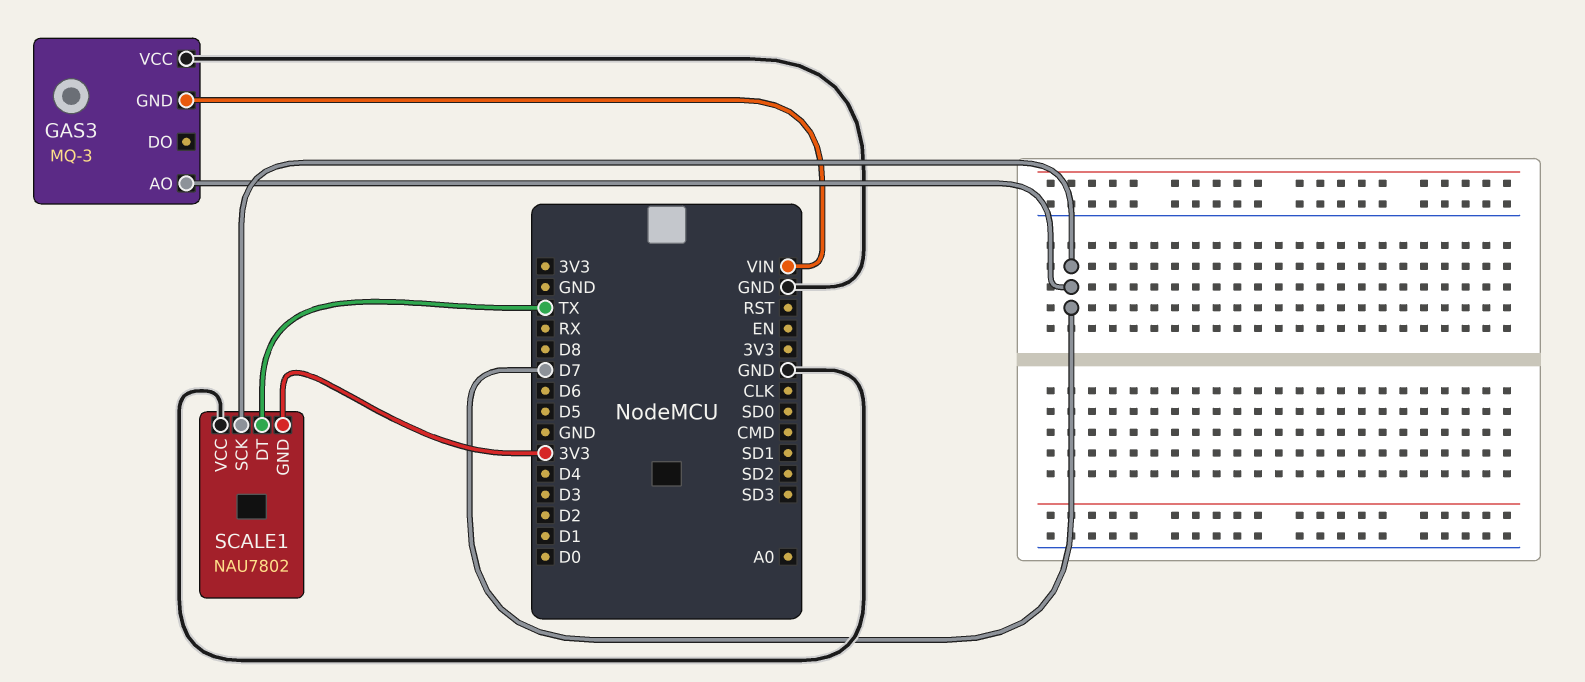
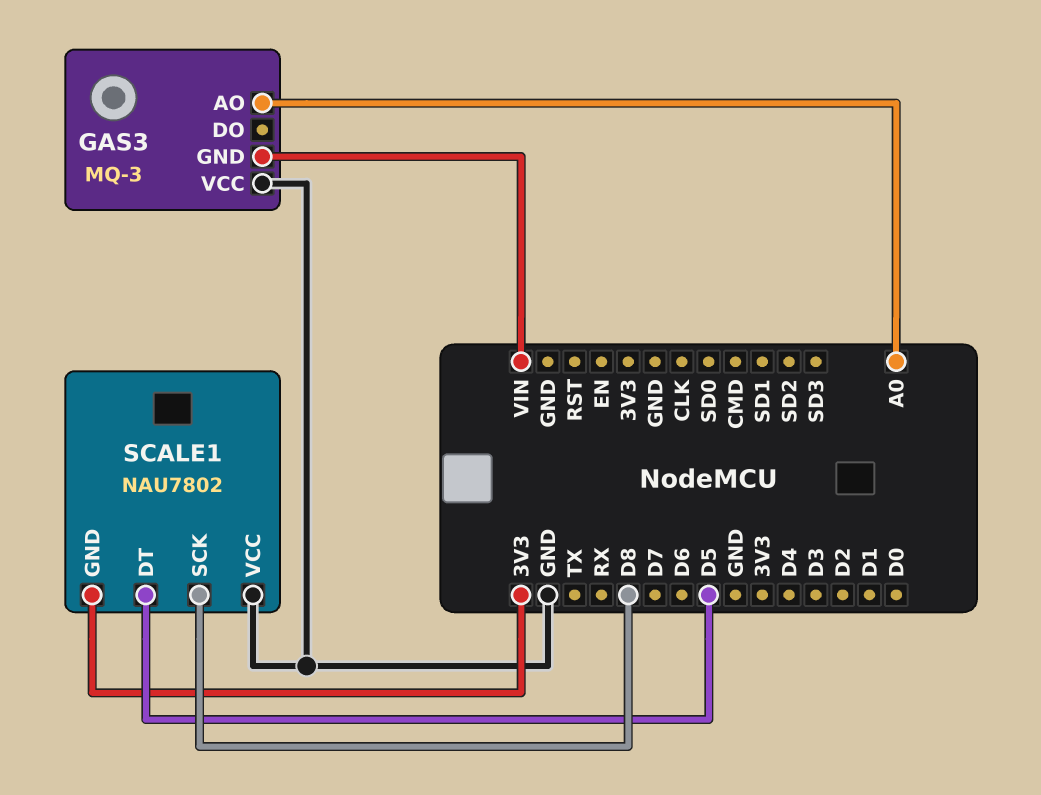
GAS3 pin AO: D7 -> A0
SCALE1 pin DT: TX -> D5
SCALE1 pin SCK: D7 -> D8

